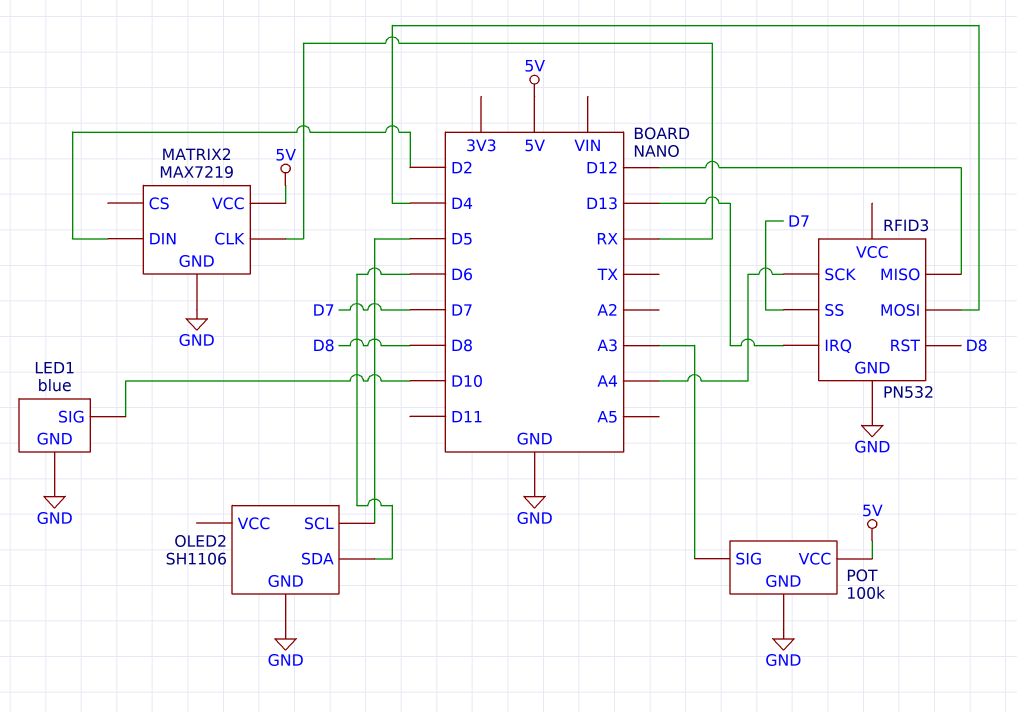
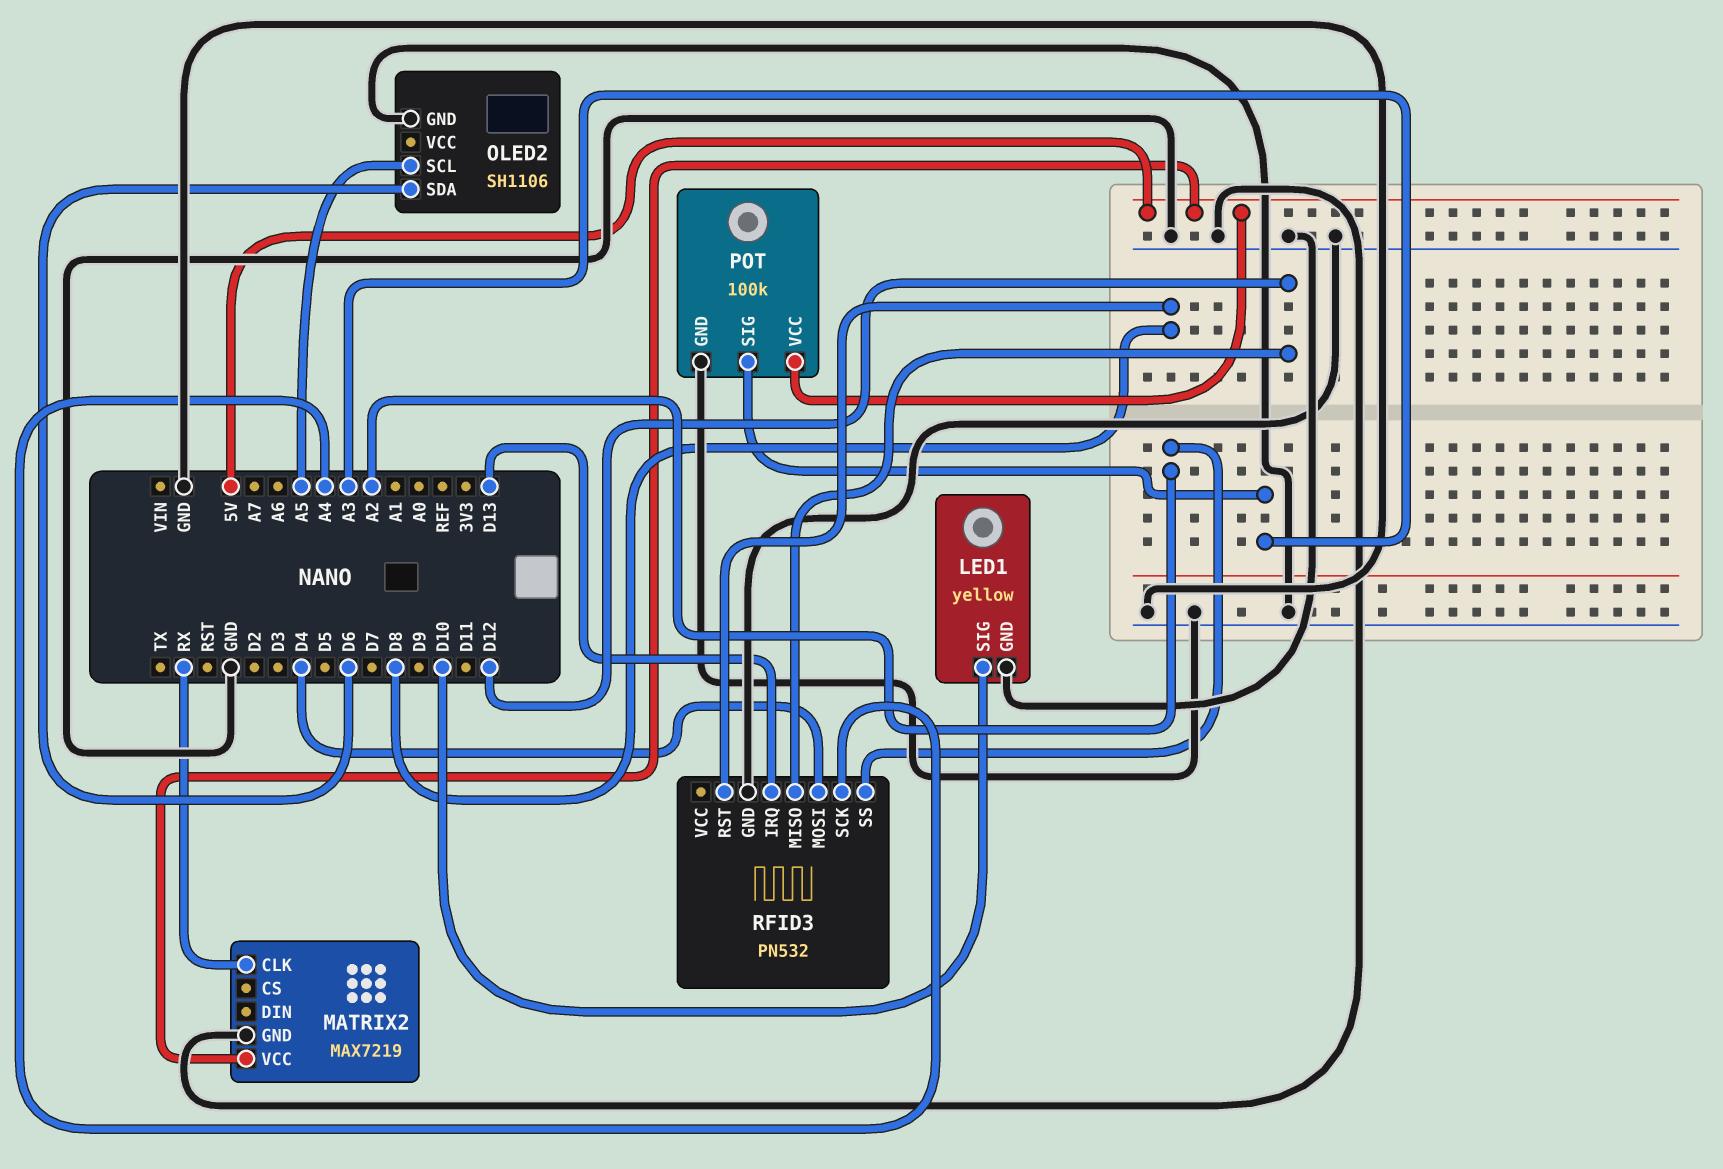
LED1: blue -> yellow
MATRIX2 pin DIN: D2 -> none
OLED2 pin SCL: D5 -> A5
RFID3 pin SS: D7 -> A2

